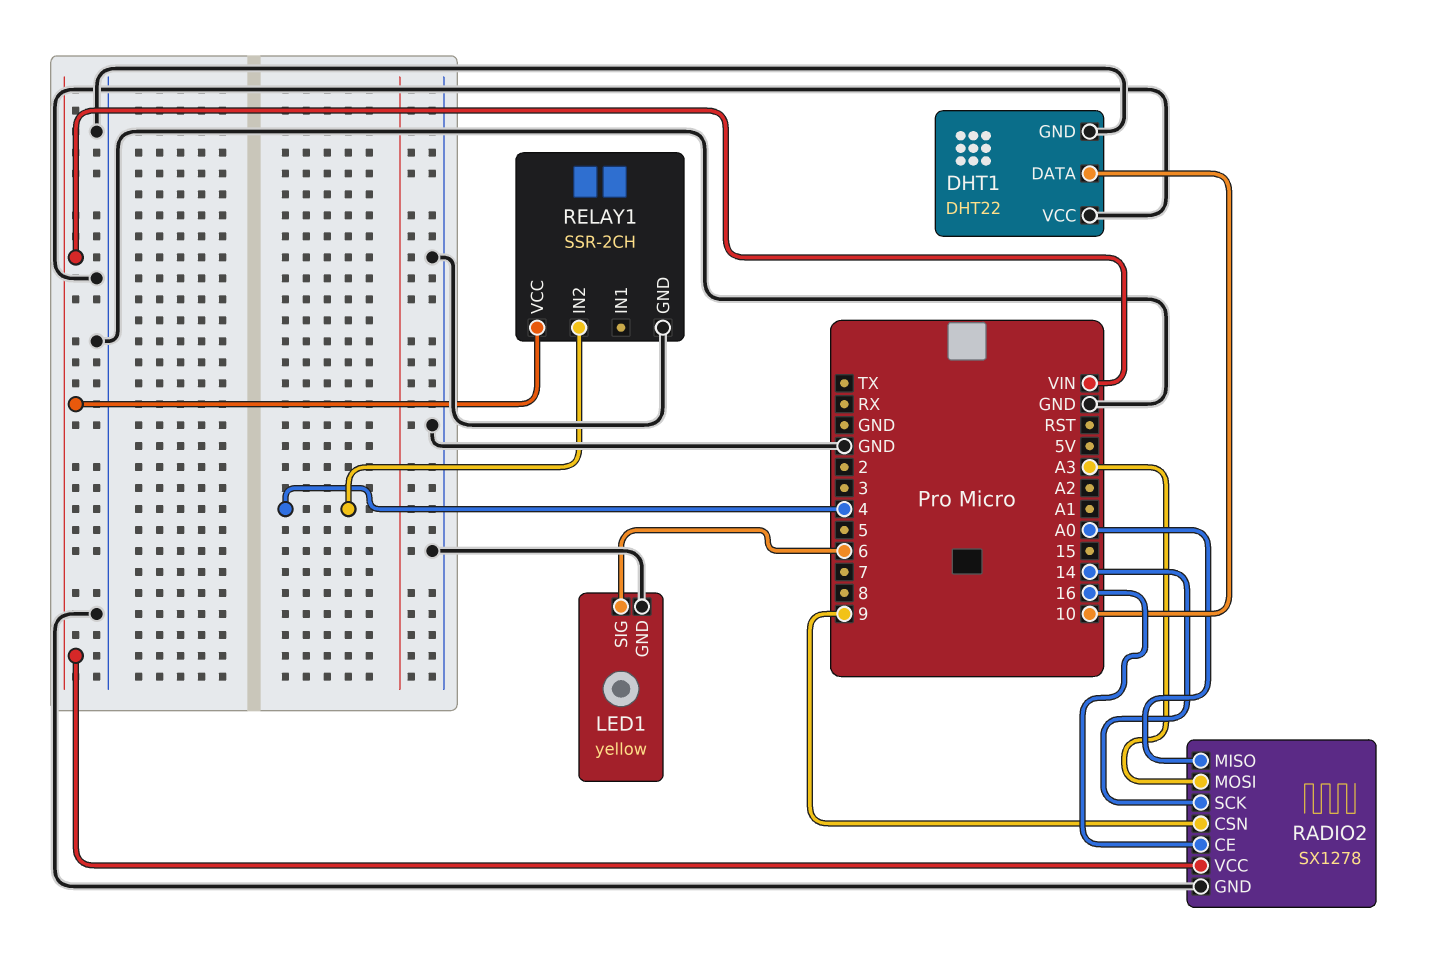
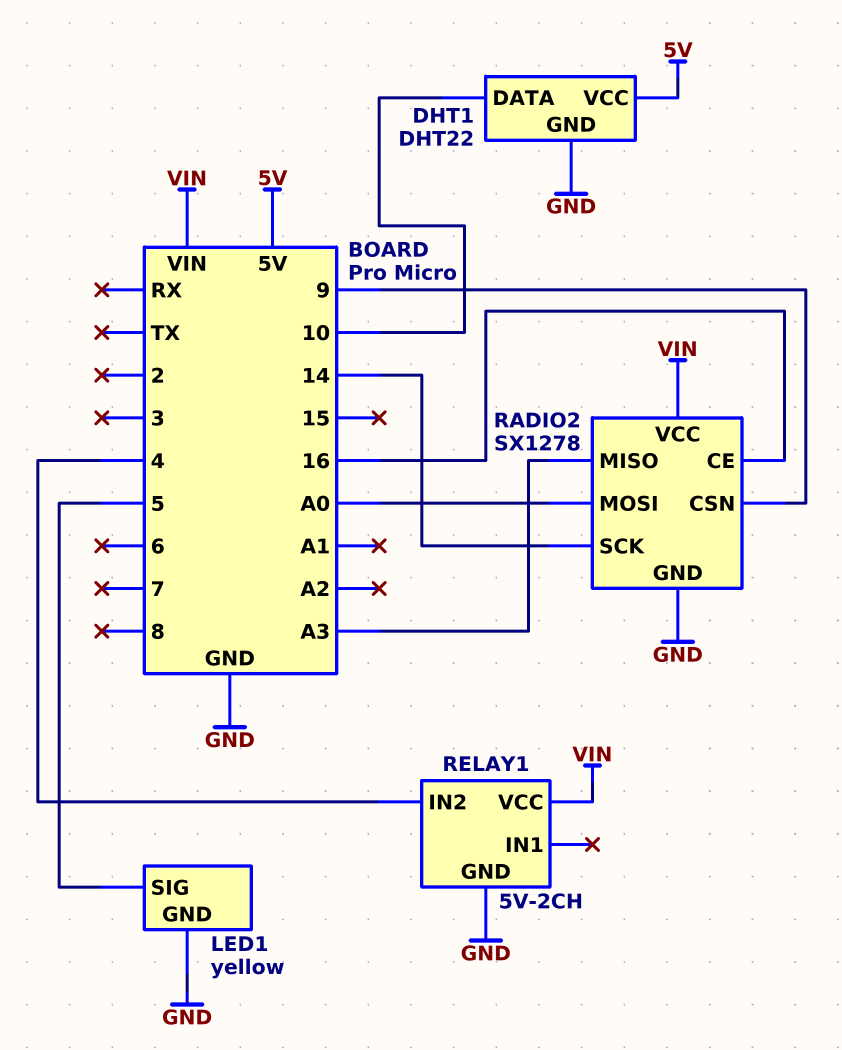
DHT1 pin VCC: GND -> 5V
LED1 pin SIG: 6 -> 5
RADIO2 pin MISO: A0 -> A3
RADIO2 pin MOSI: A3 -> A0
RELAY1: SSR-2CH -> 5V-2CH

